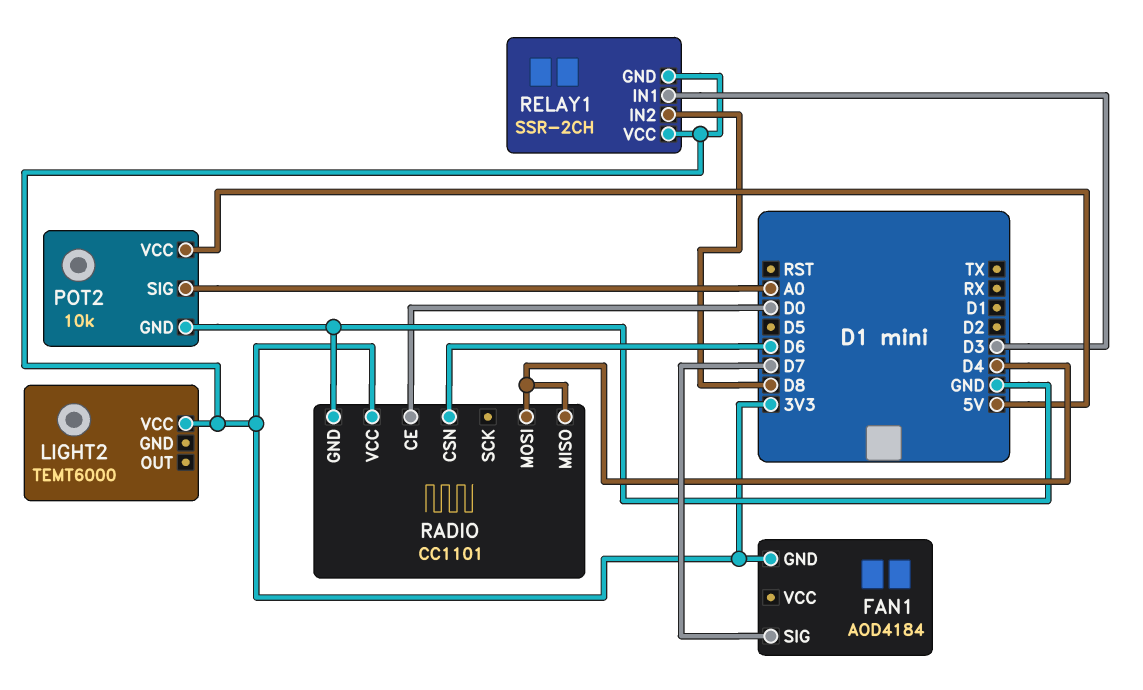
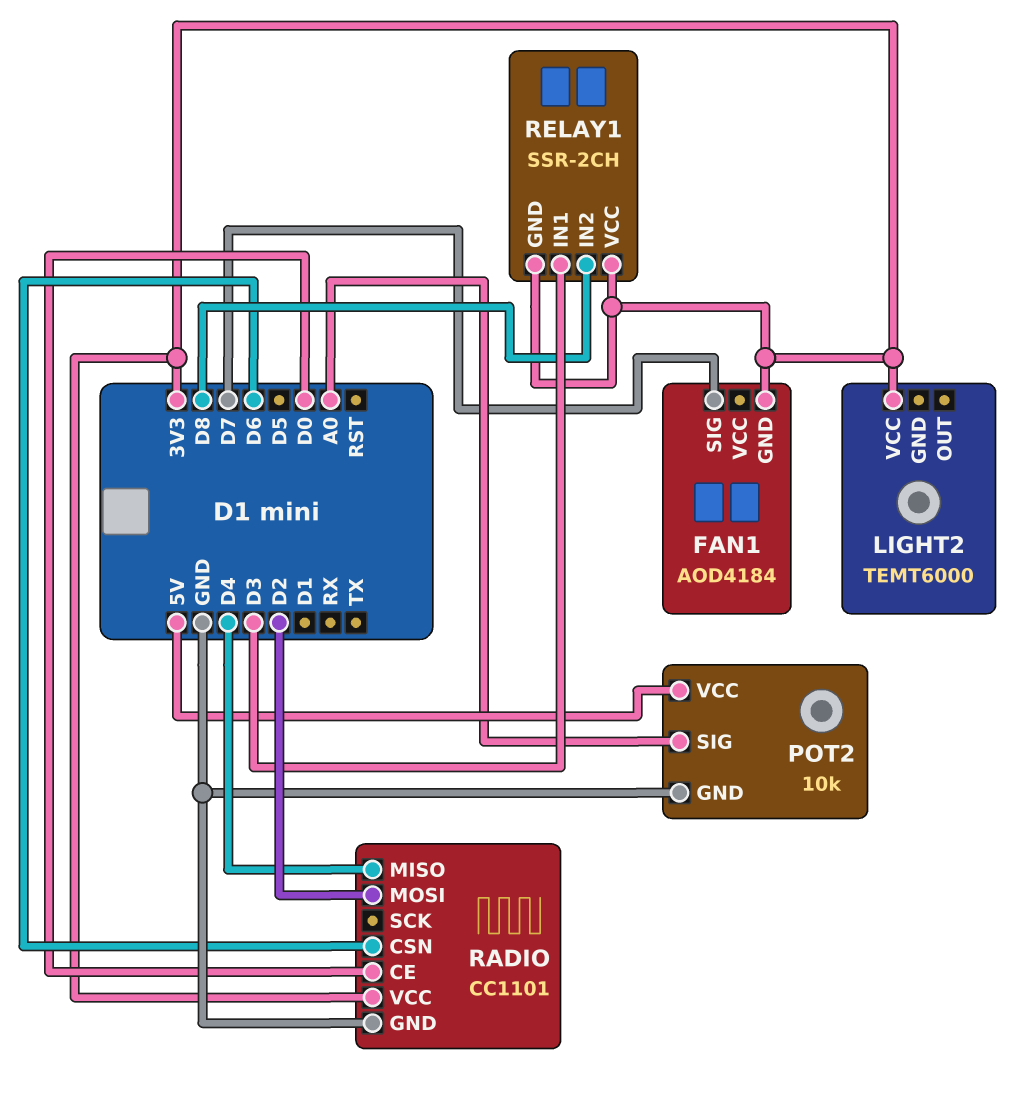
RADIO pin MOSI: D4 -> D2

